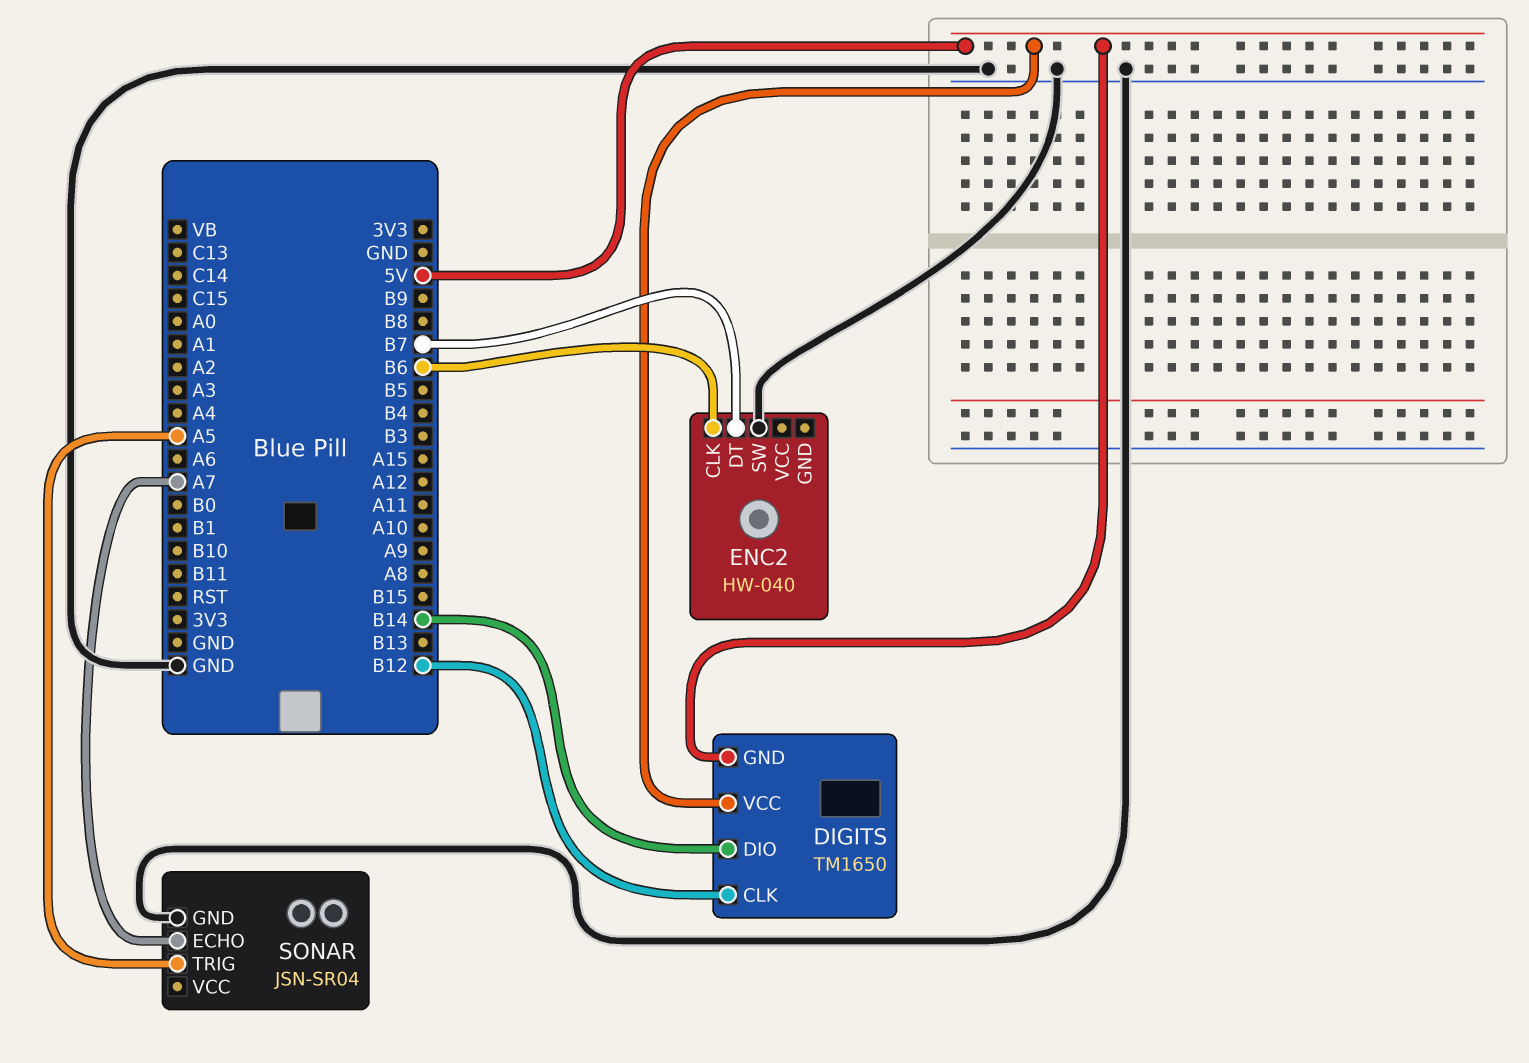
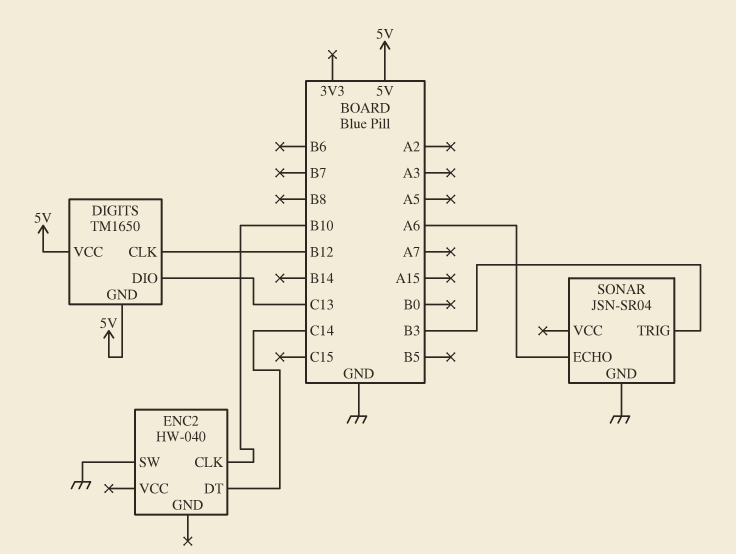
DIGITS pin DIO: B14 -> C13
ENC2 pin CLK: B6 -> B10
ENC2 pin DT: B7 -> C14
SONAR pin ECHO: A7 -> A6
SONAR pin TRIG: A5 -> B3

